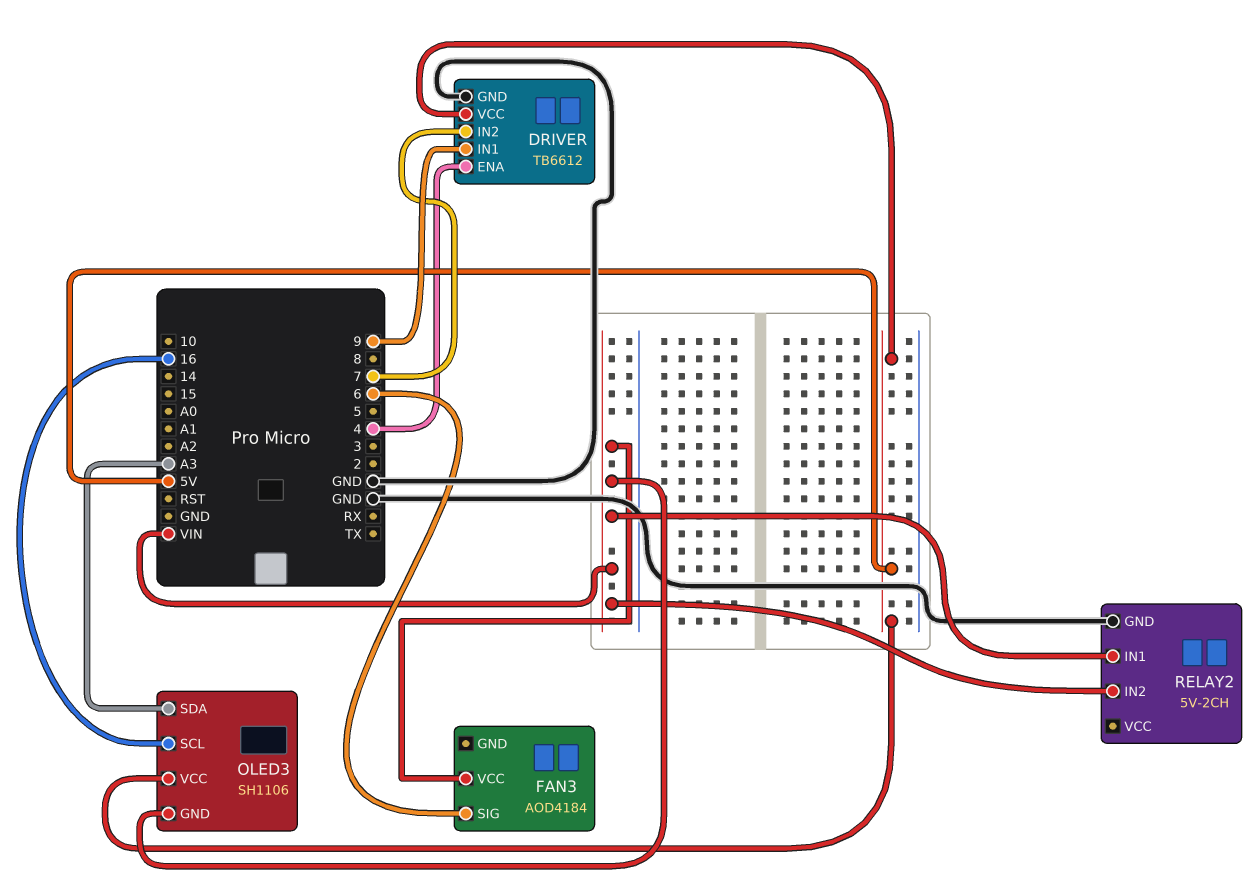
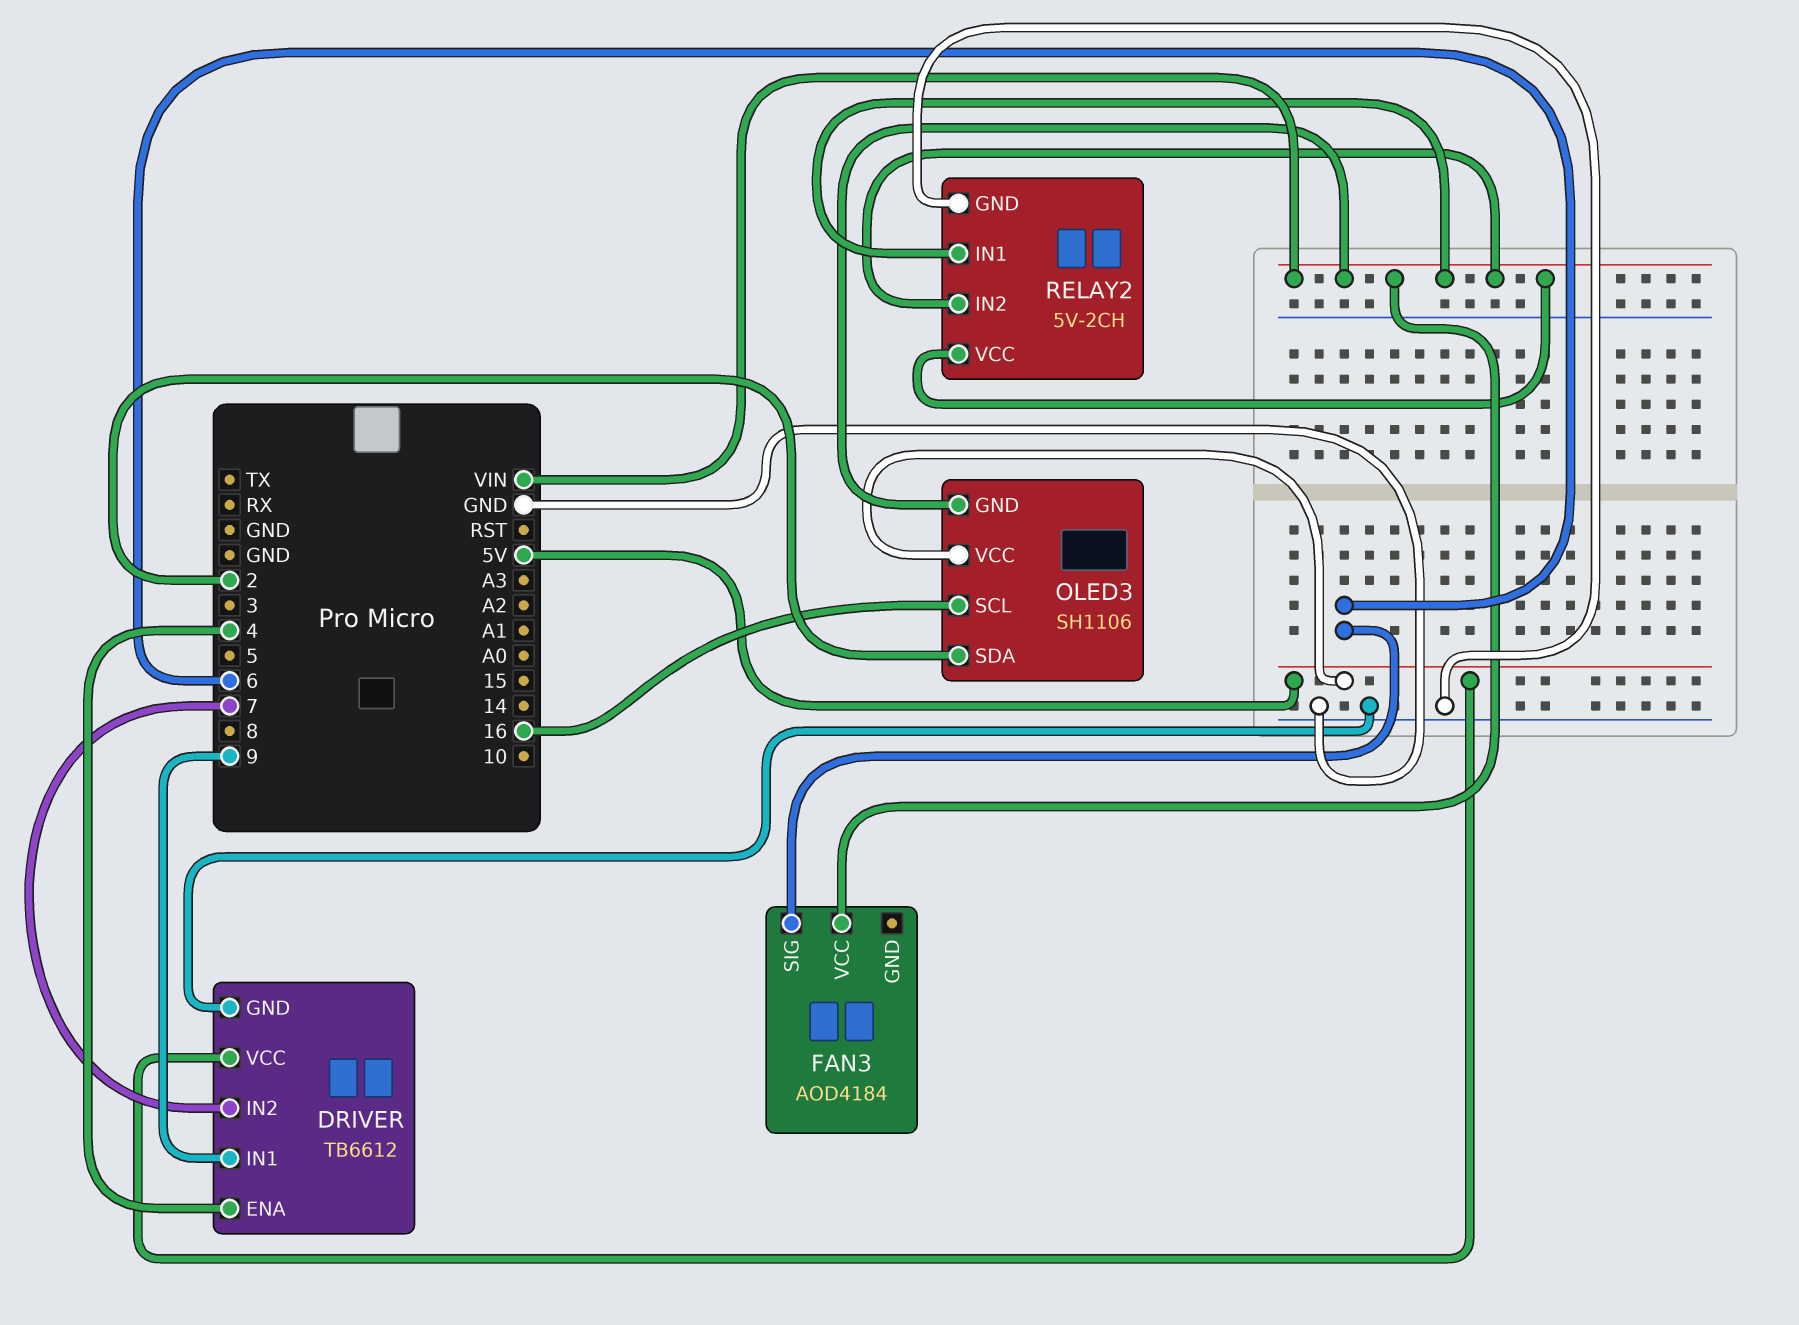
OLED3 pin SDA: A3 -> 2
RELAY2 pin VCC: none -> VIN

